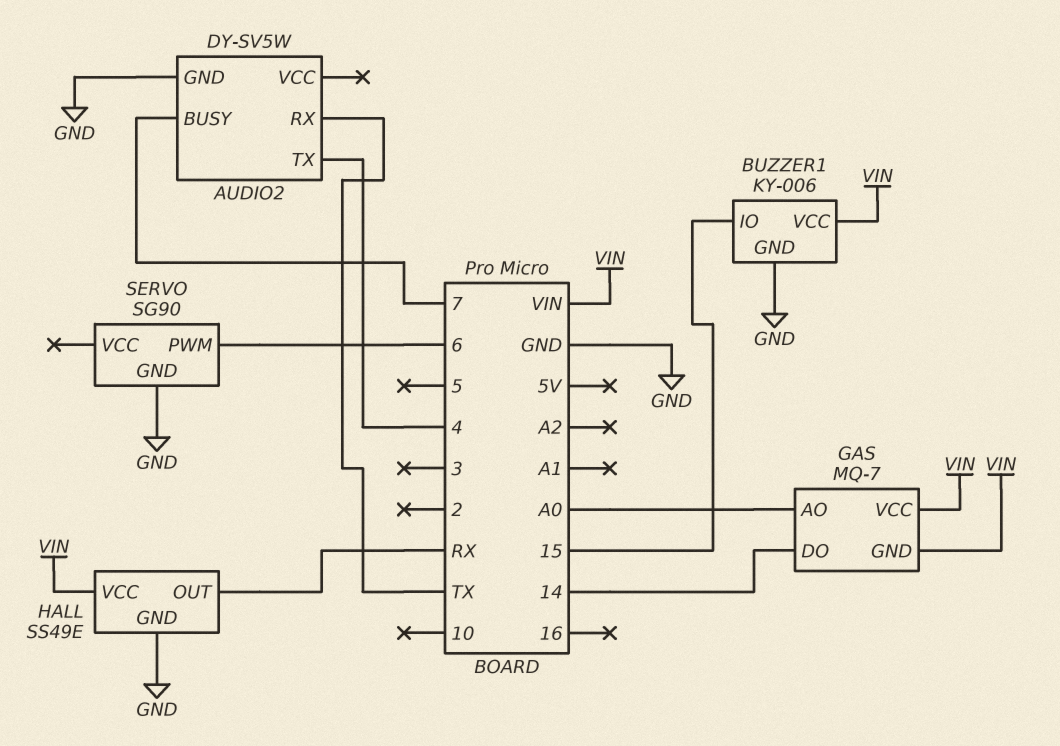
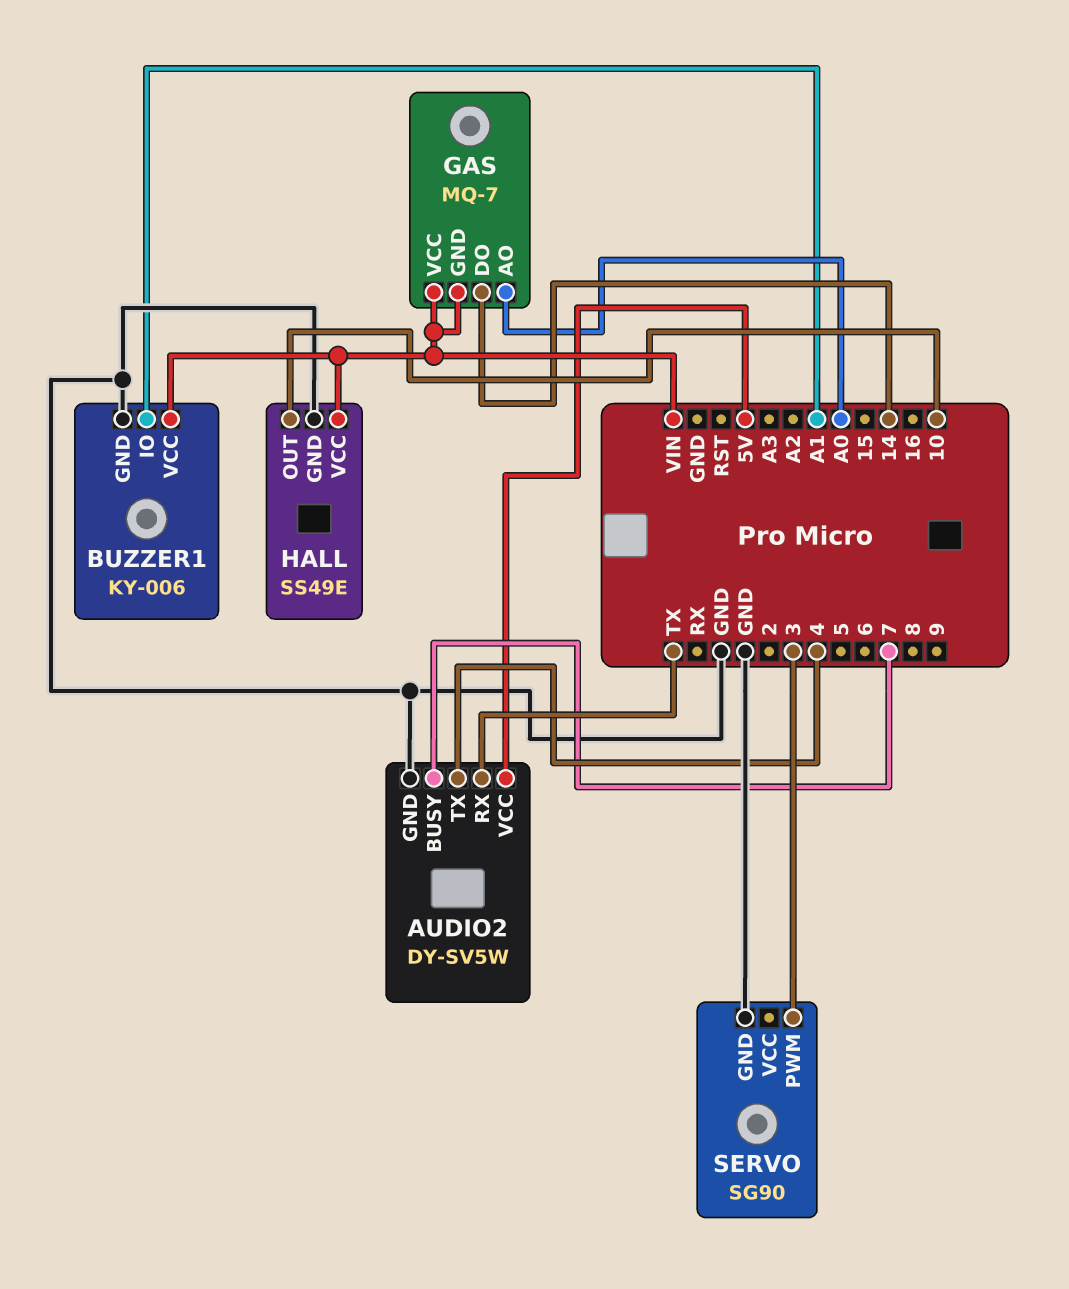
AUDIO2 pin VCC: none -> 5V
BUZZER1 pin IO: 15 -> A1
HALL pin OUT: RX -> 10
SERVO pin PWM: 6 -> 3

